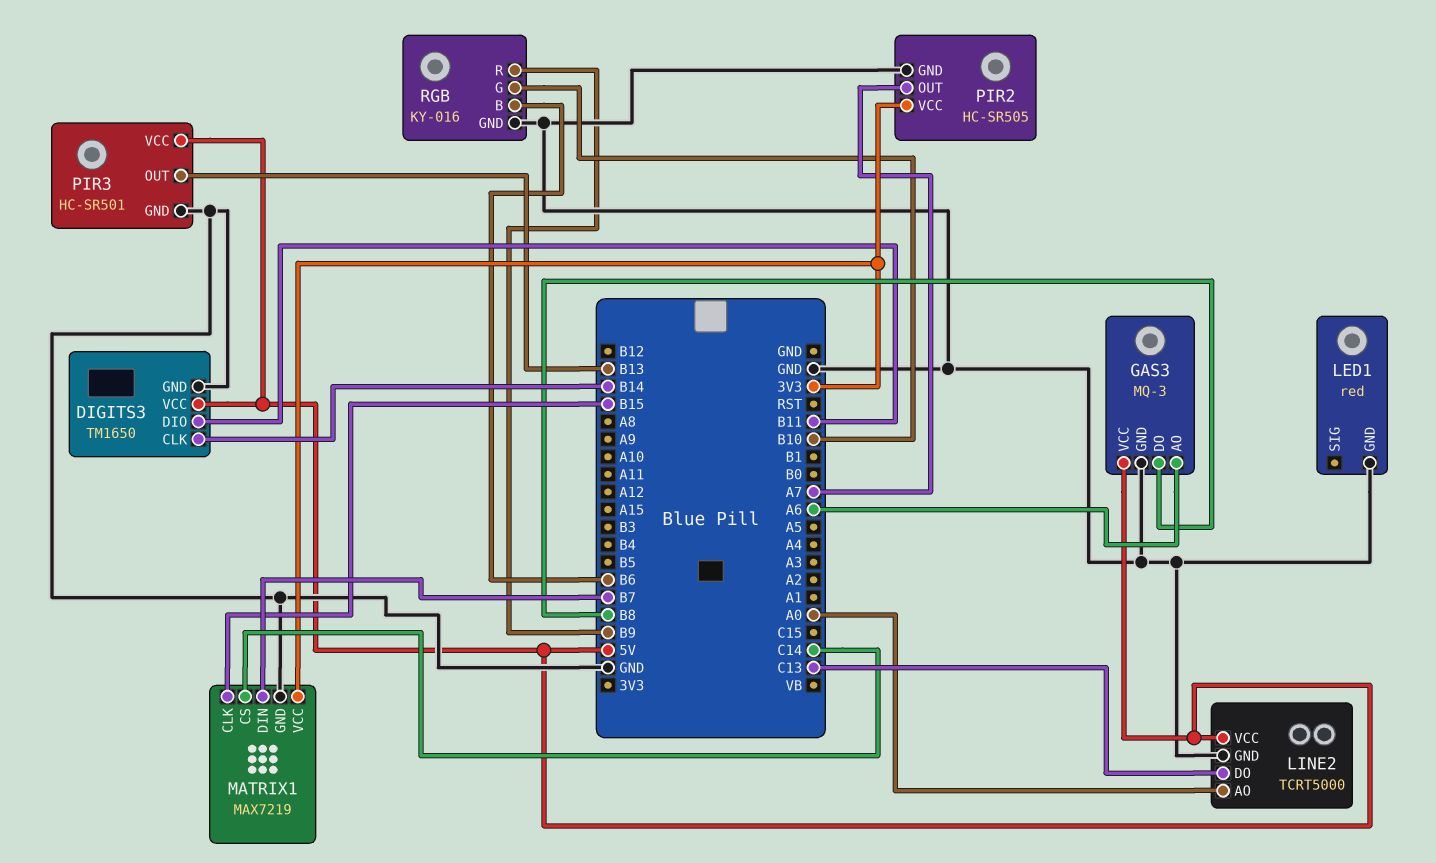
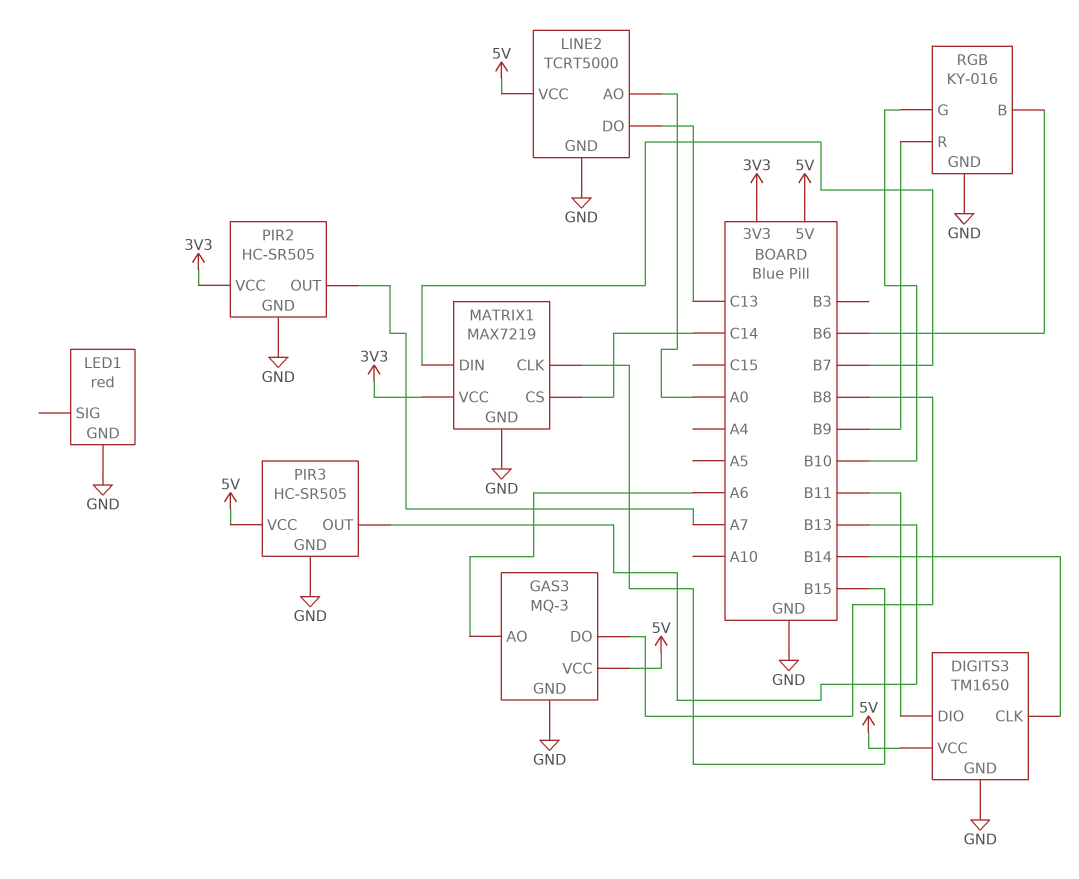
PIR3: HC-SR501 -> HC-SR505

